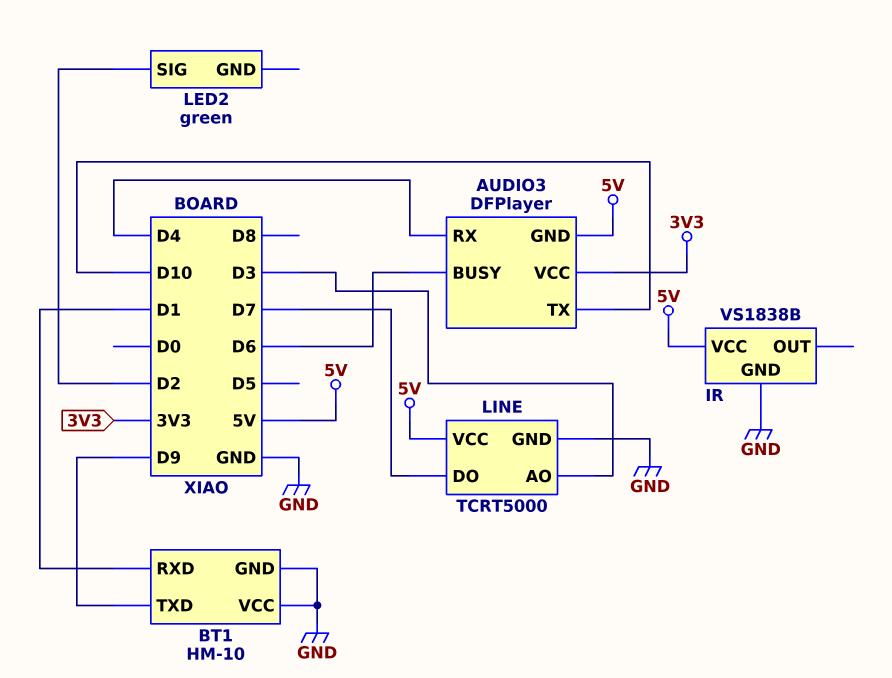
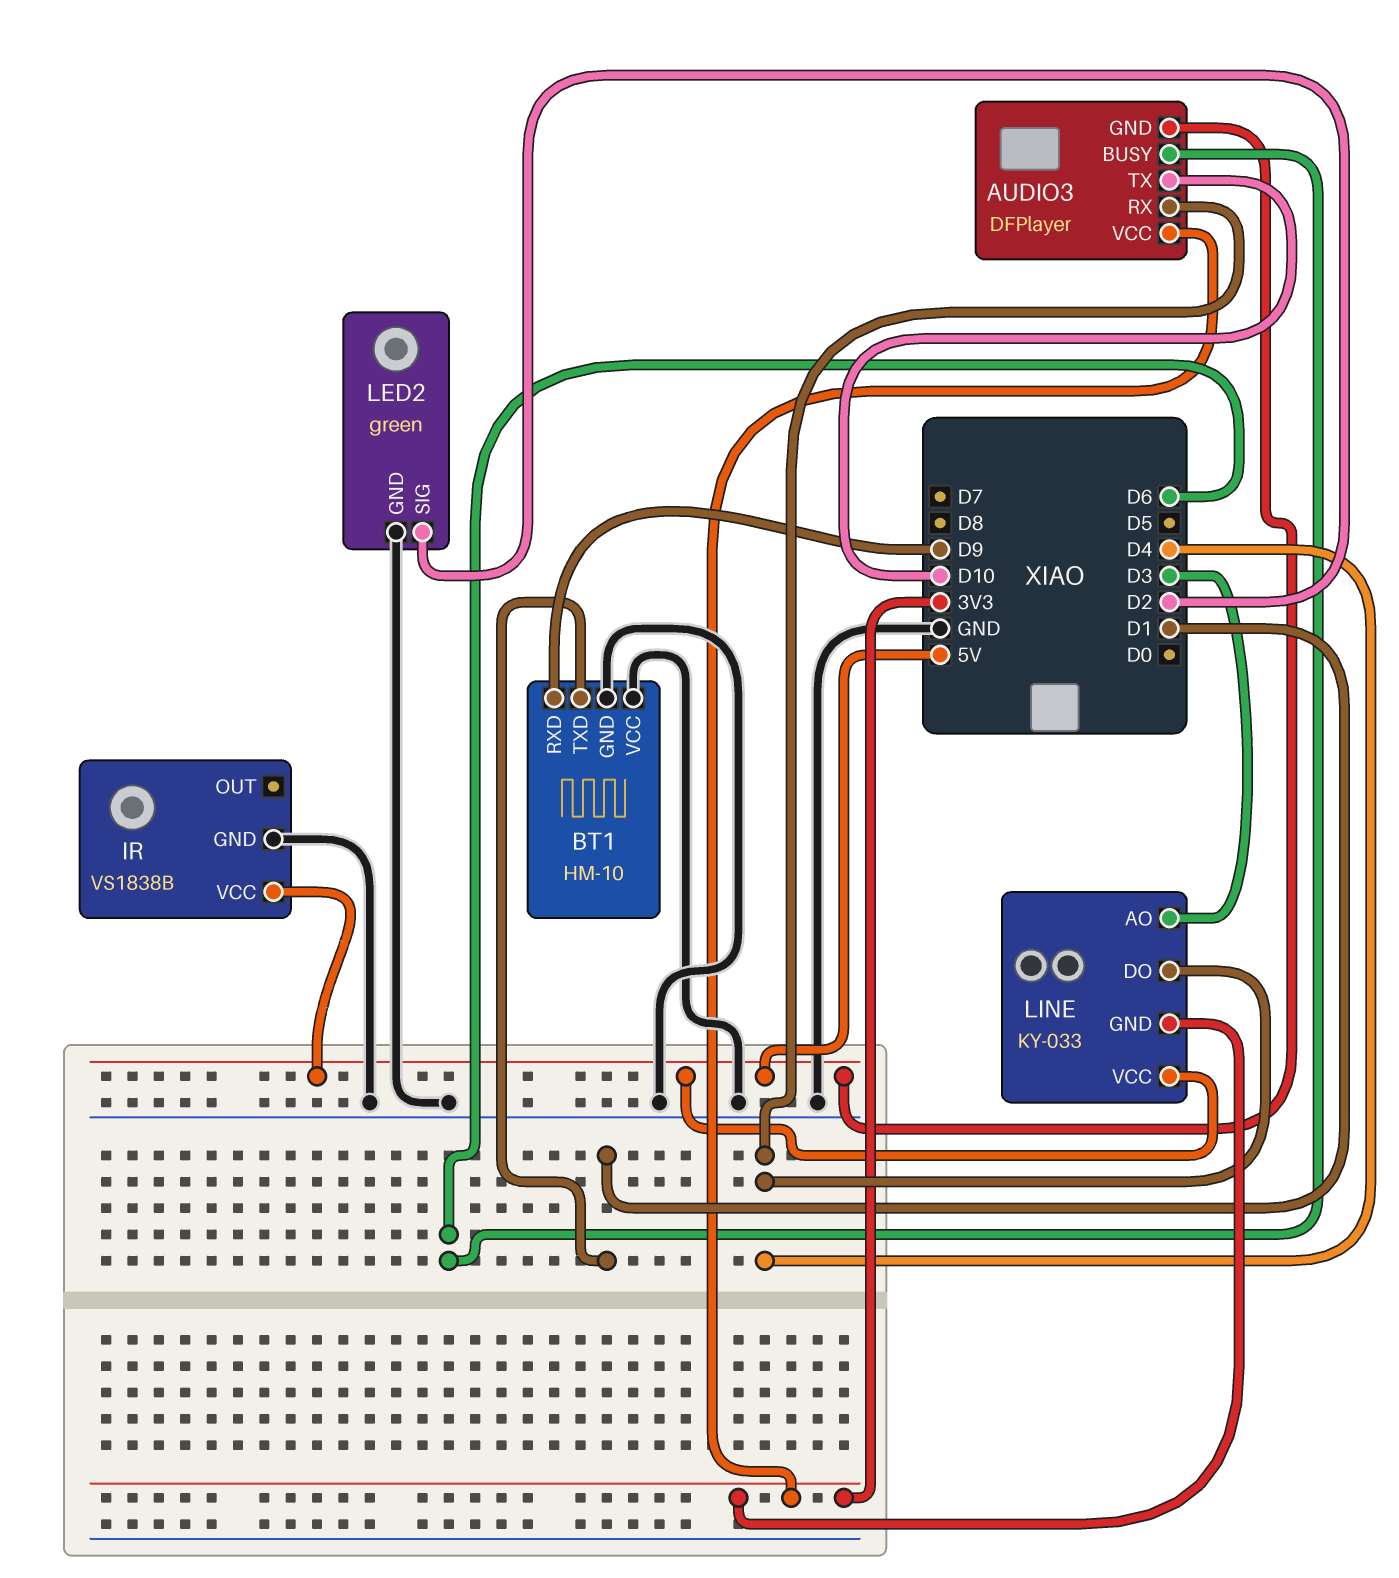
BT1 pin RXD: D1 -> D9
BT1 pin TXD: D9 -> D1
LED2 pin GND: none -> GND
LINE: TCRT5000 -> KY-033
LINE pin DO: D7 -> D4
LINE pin GND: GND -> 3V3

